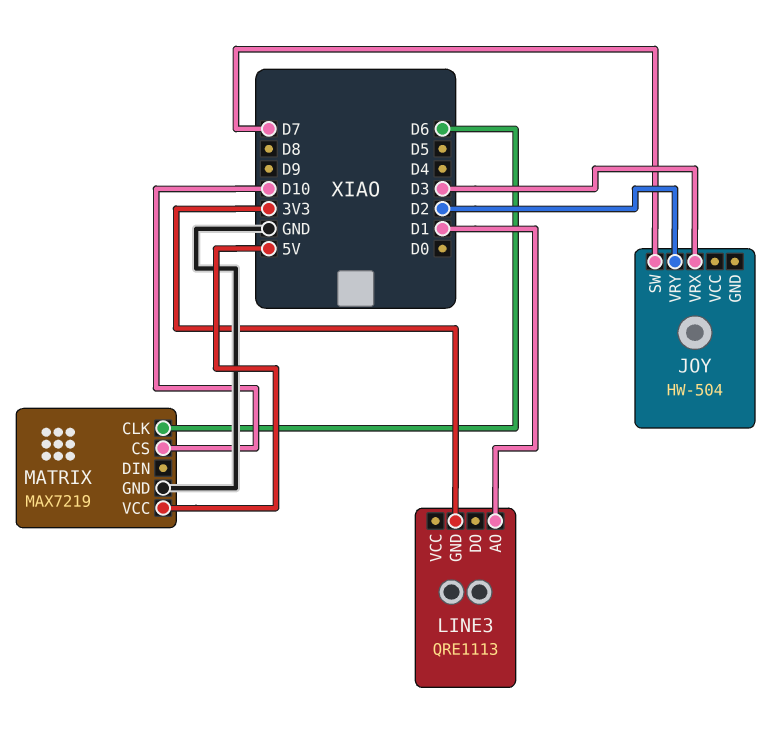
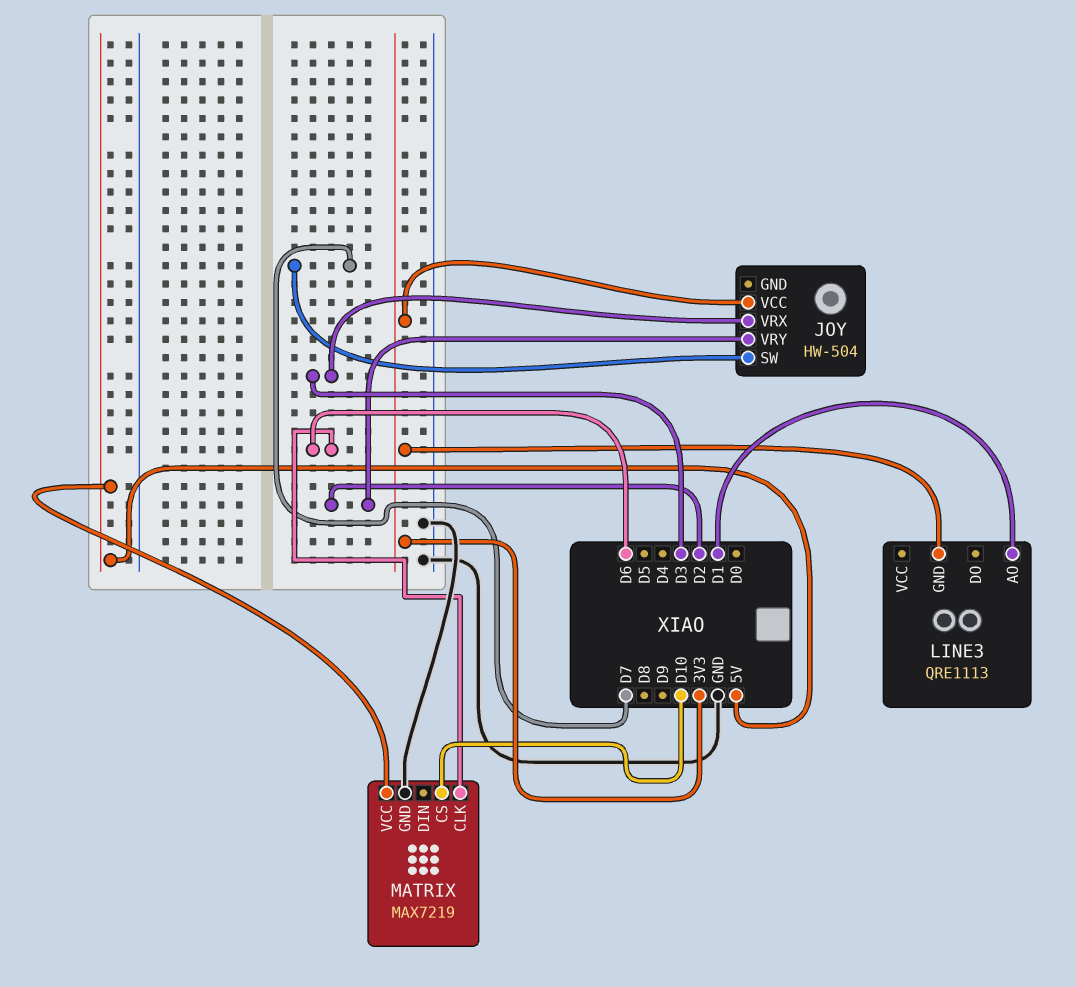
JOY pin VCC: none -> 3V3

